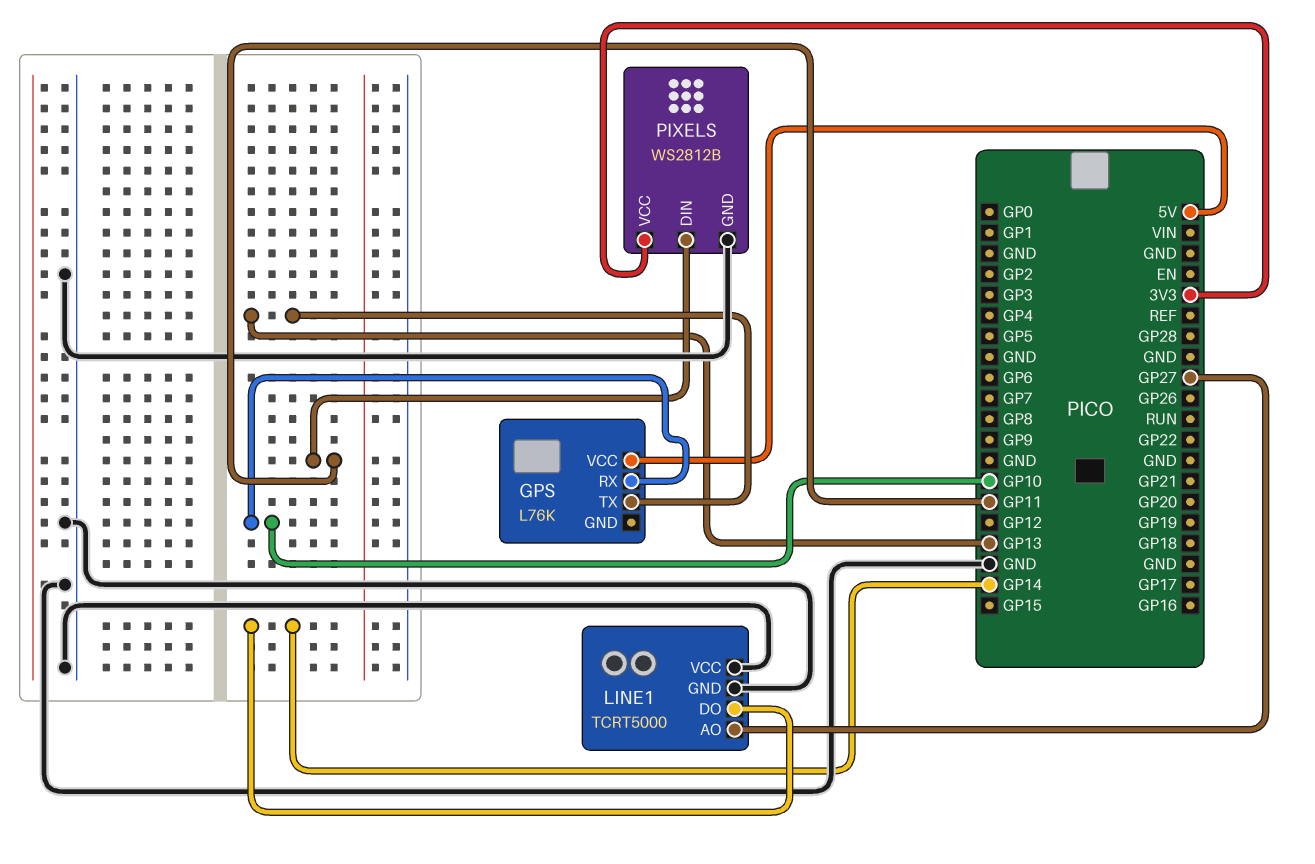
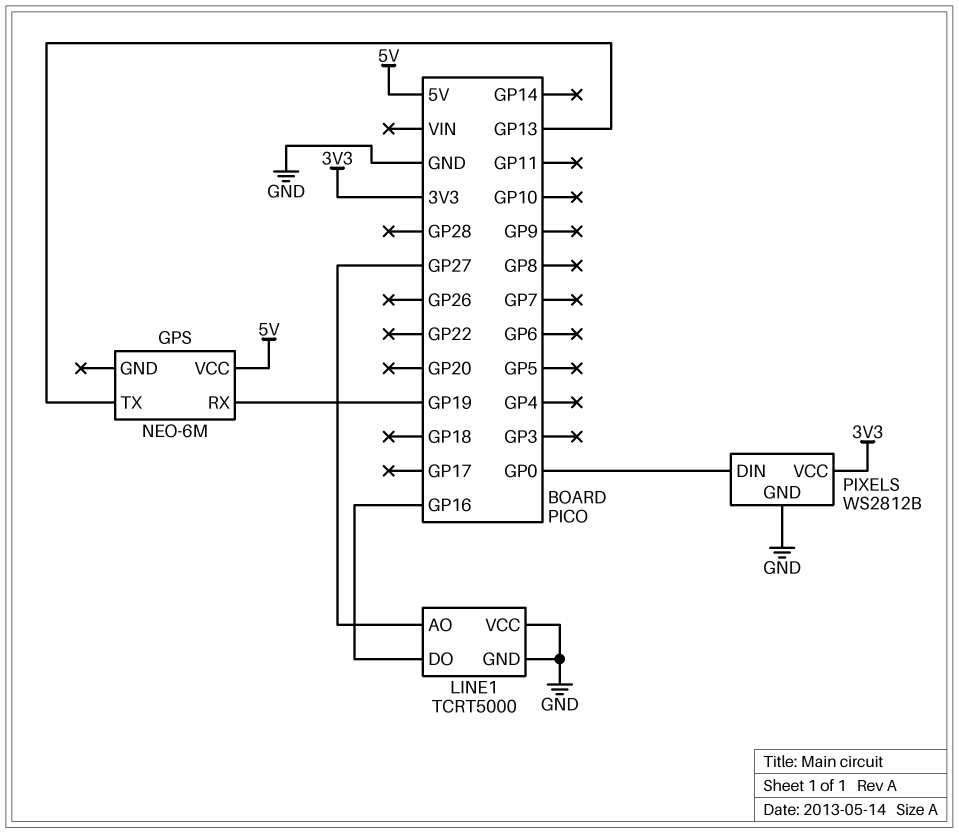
GPS: L76K -> NEO-6M
GPS pin RX: GP10 -> GP19
LINE1 pin DO: GP14 -> GP16
PIXELS pin DIN: GP11 -> GP0

